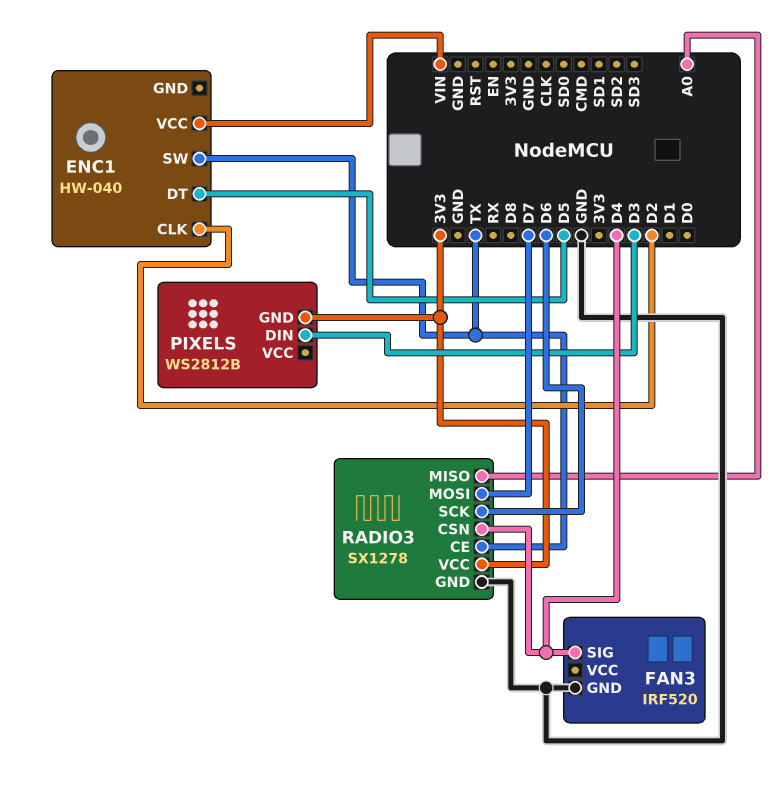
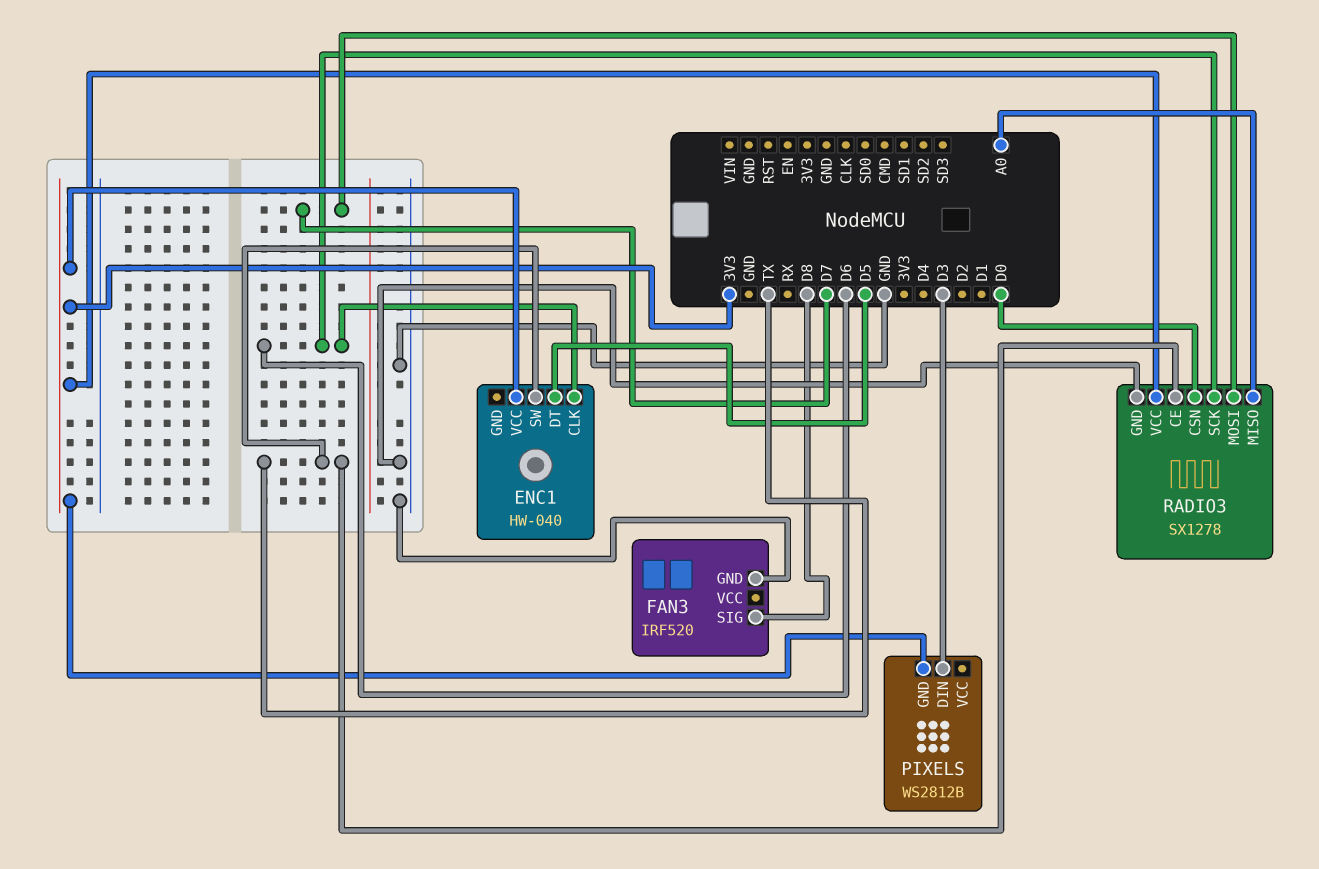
ENC1 pin CLK: D2 -> D6
ENC1 pin VCC: VIN -> 3V3
FAN3 pin SIG: D4 -> D8
RADIO3 pin CSN: D4 -> D0

